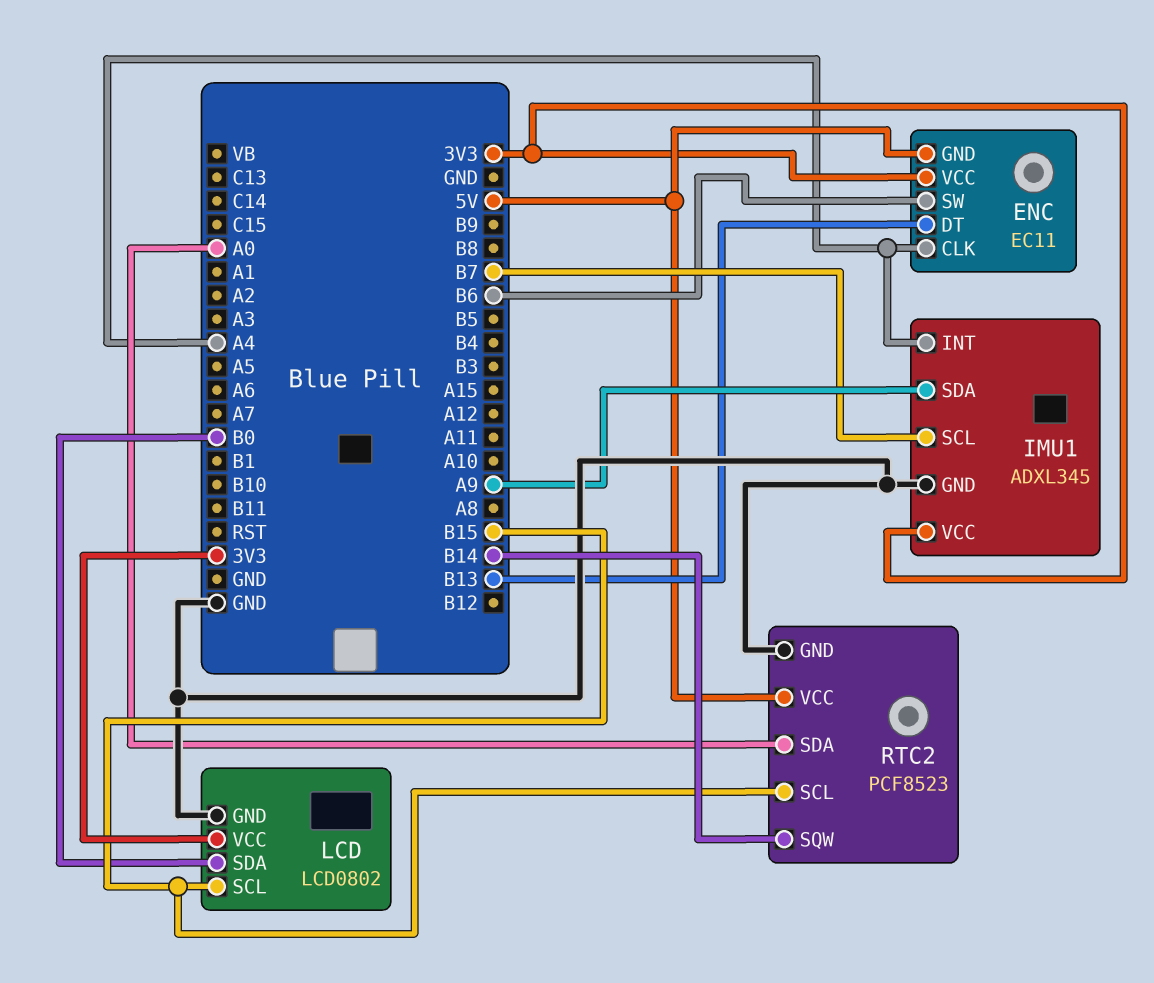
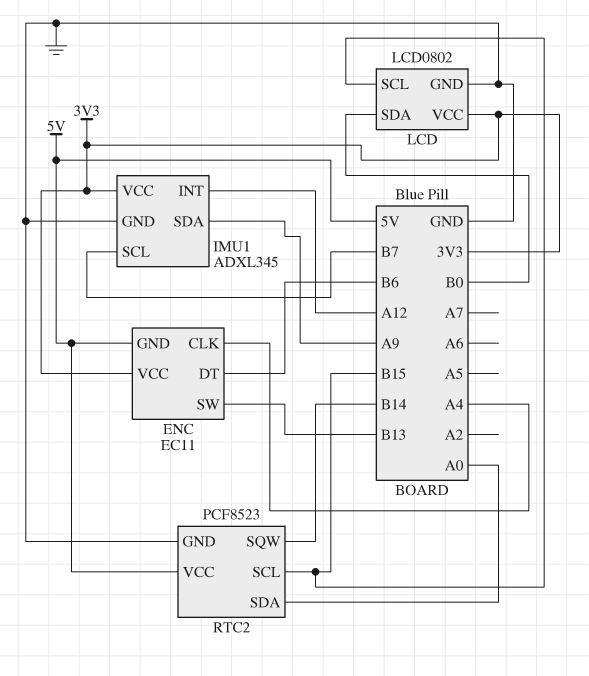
ENC pin DT: B13 -> B6
ENC pin SW: B6 -> B13
IMU1 pin INT: A4 -> A12

